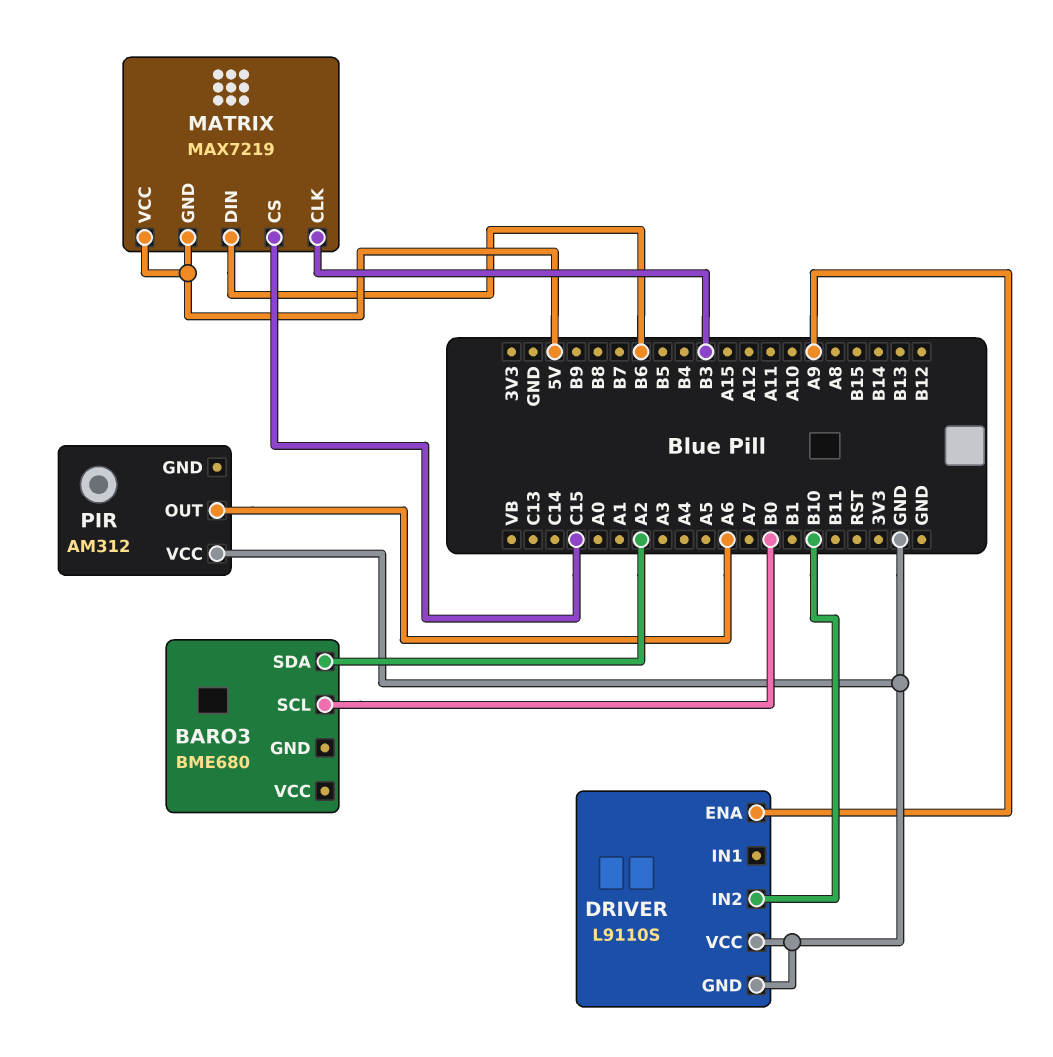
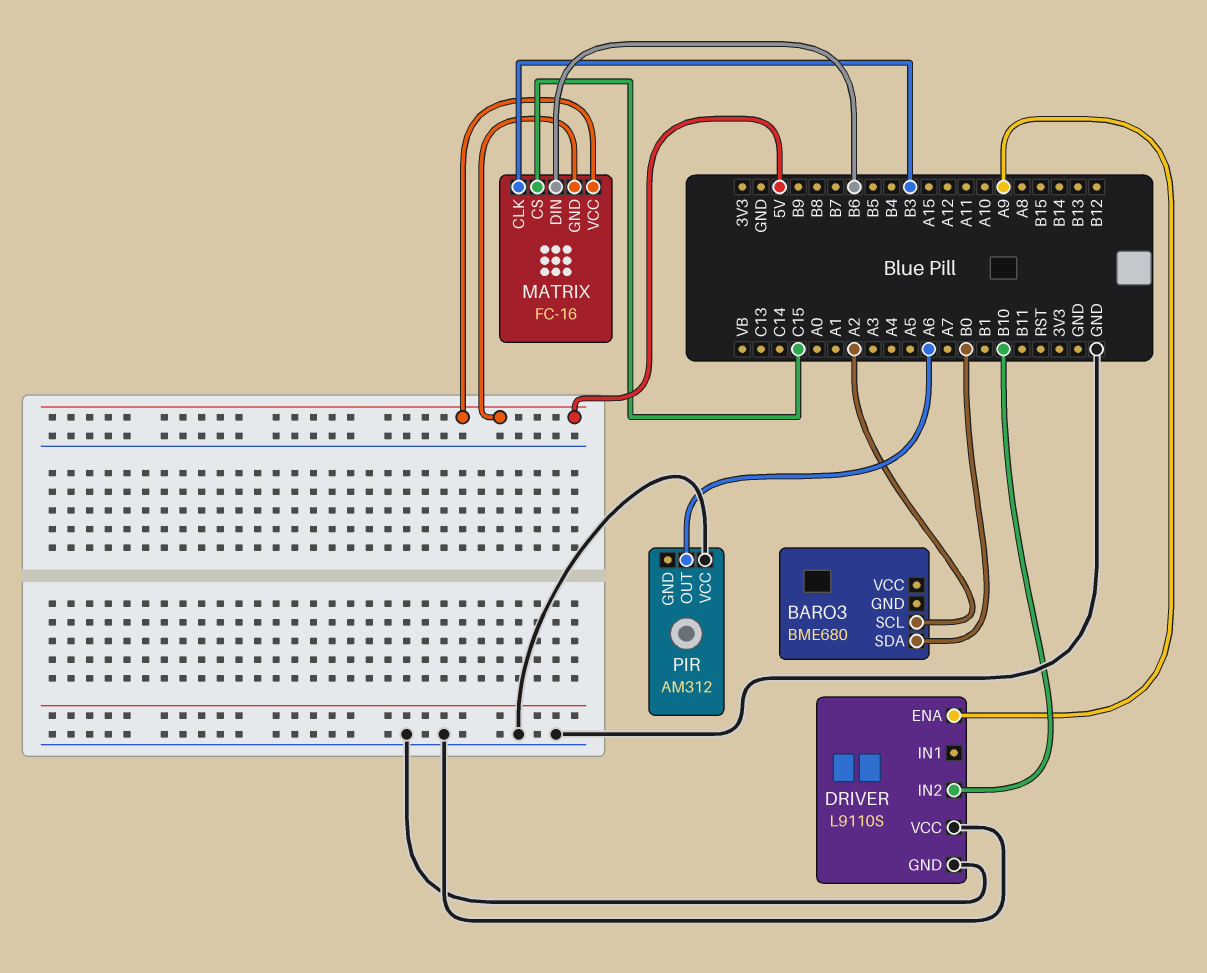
BARO3 pin SCL: B0 -> A2
BARO3 pin SDA: A2 -> B0
MATRIX: MAX7219 -> FC-16

